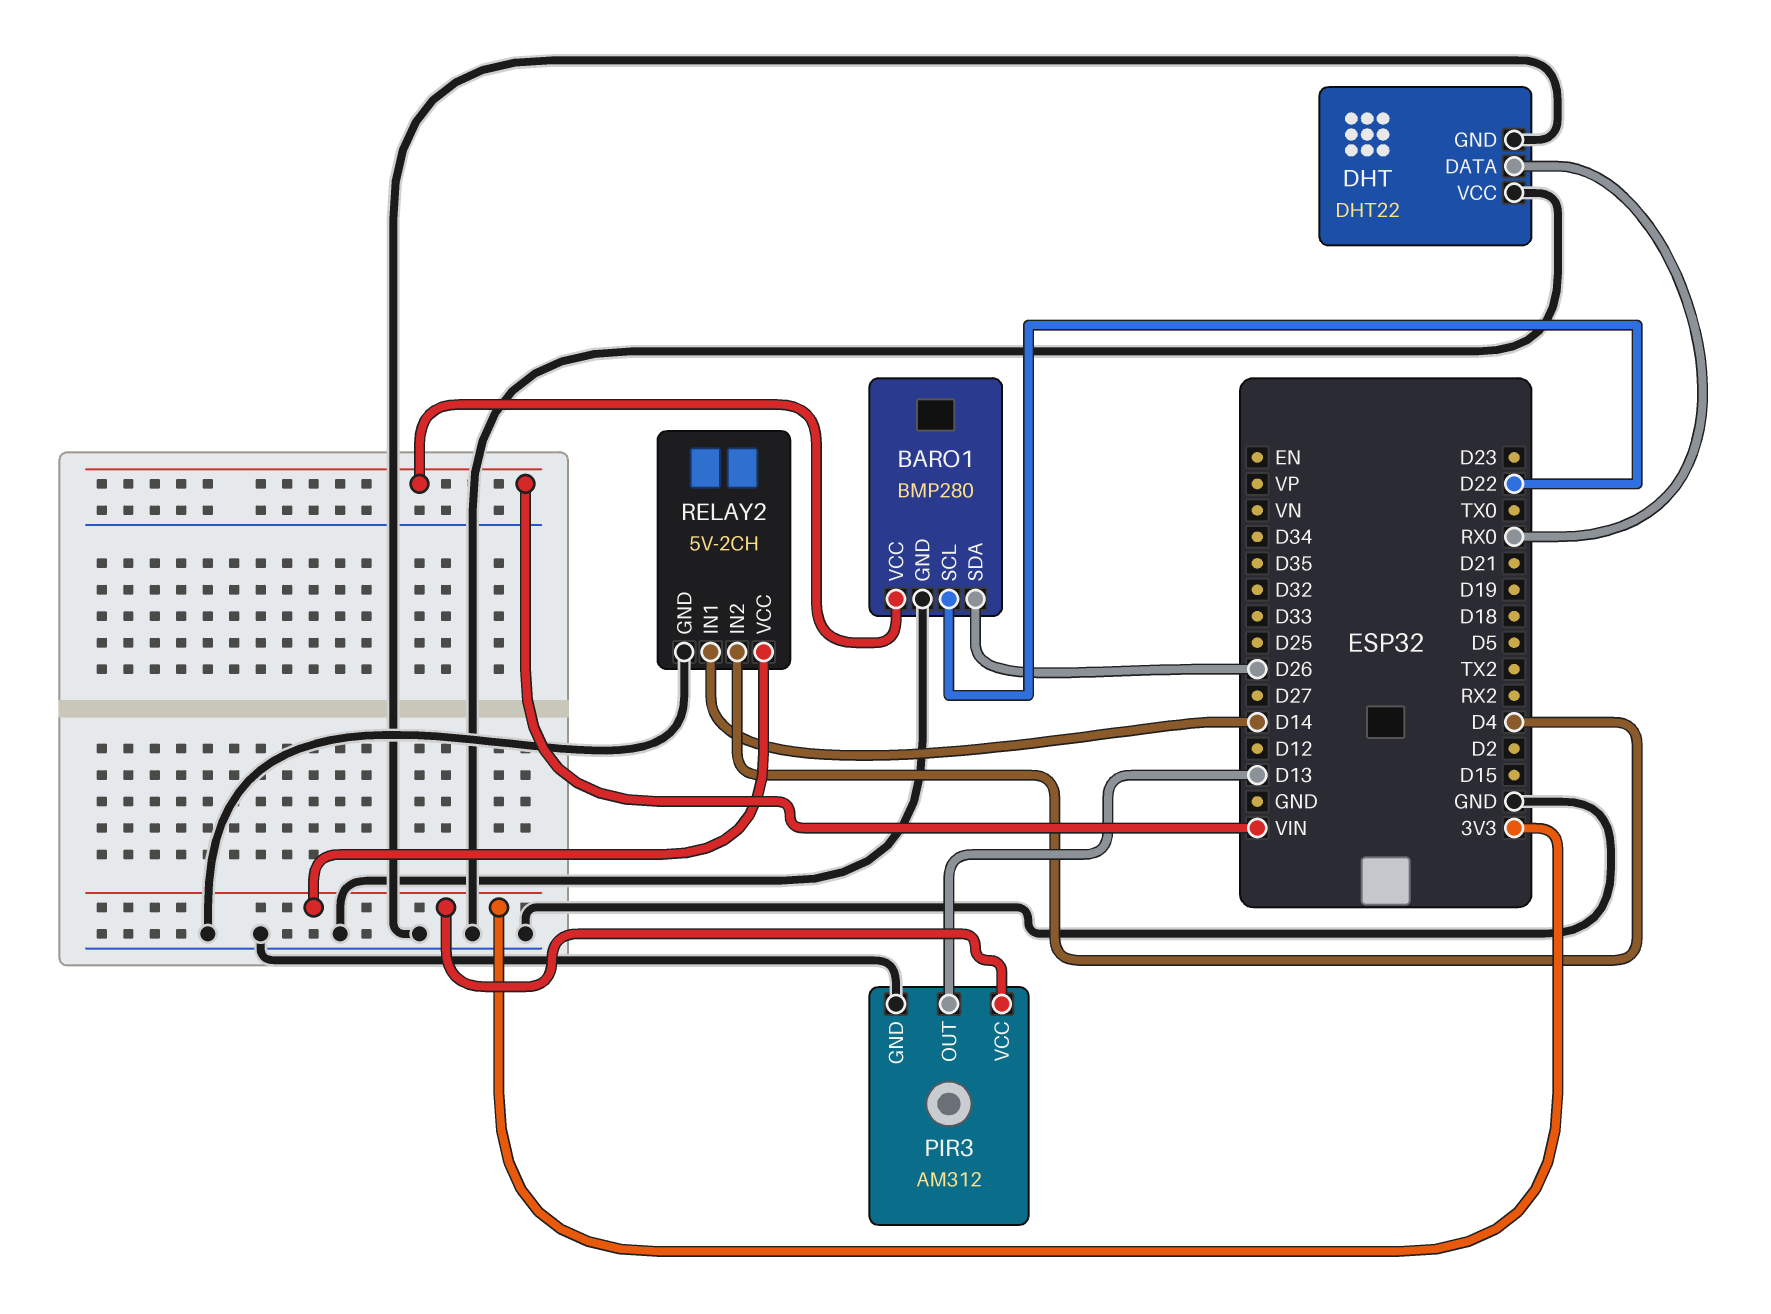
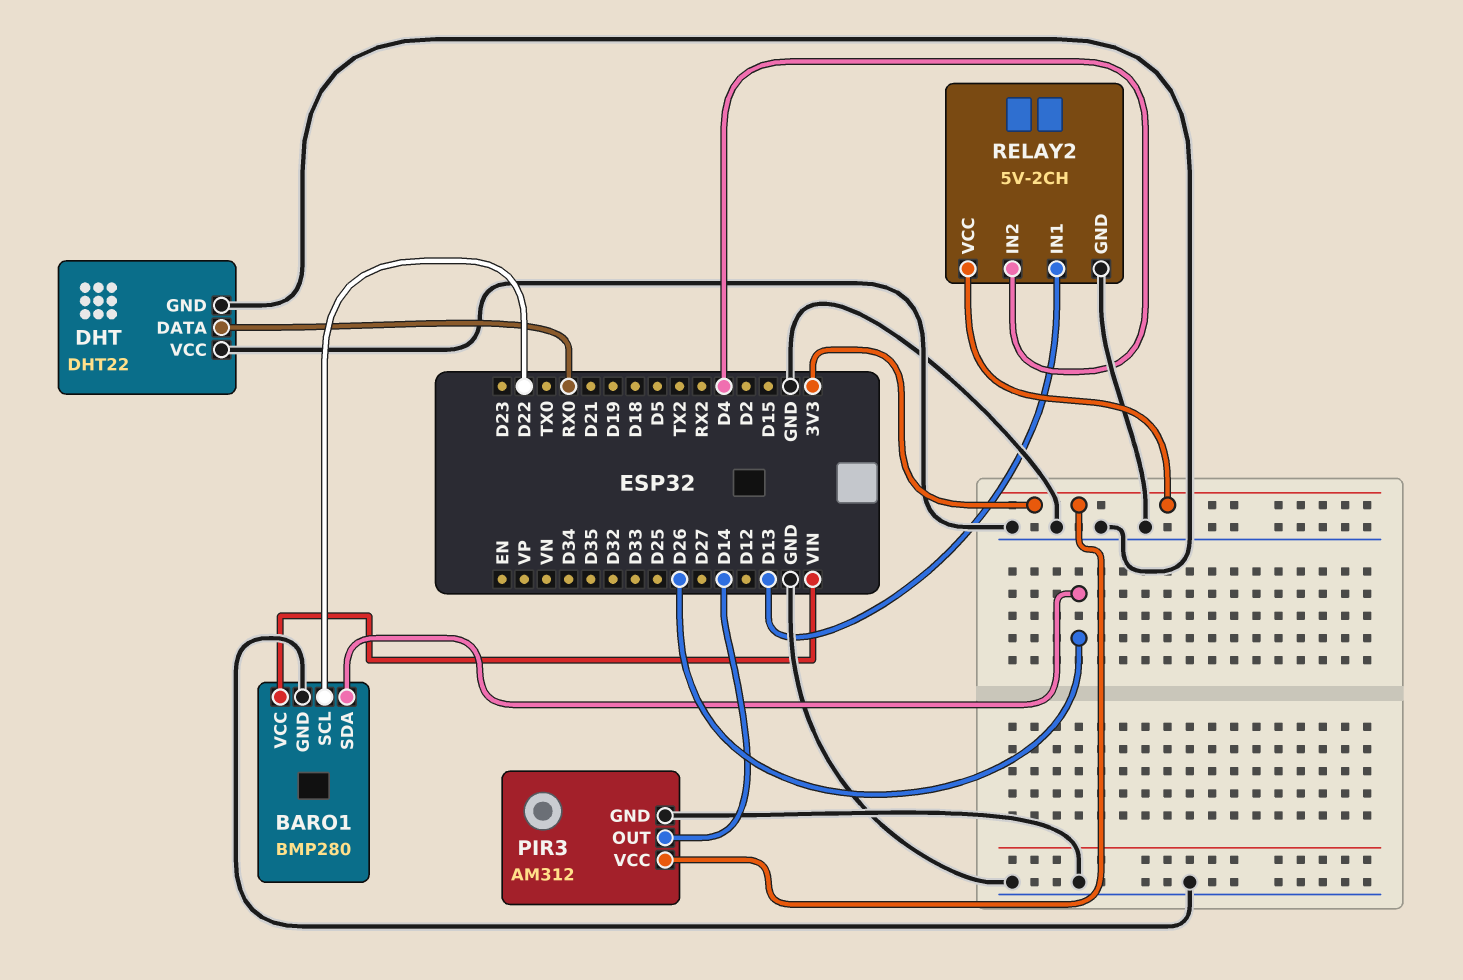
PIR3 pin OUT: D13 -> D14
RELAY2 pin IN1: D14 -> D13

